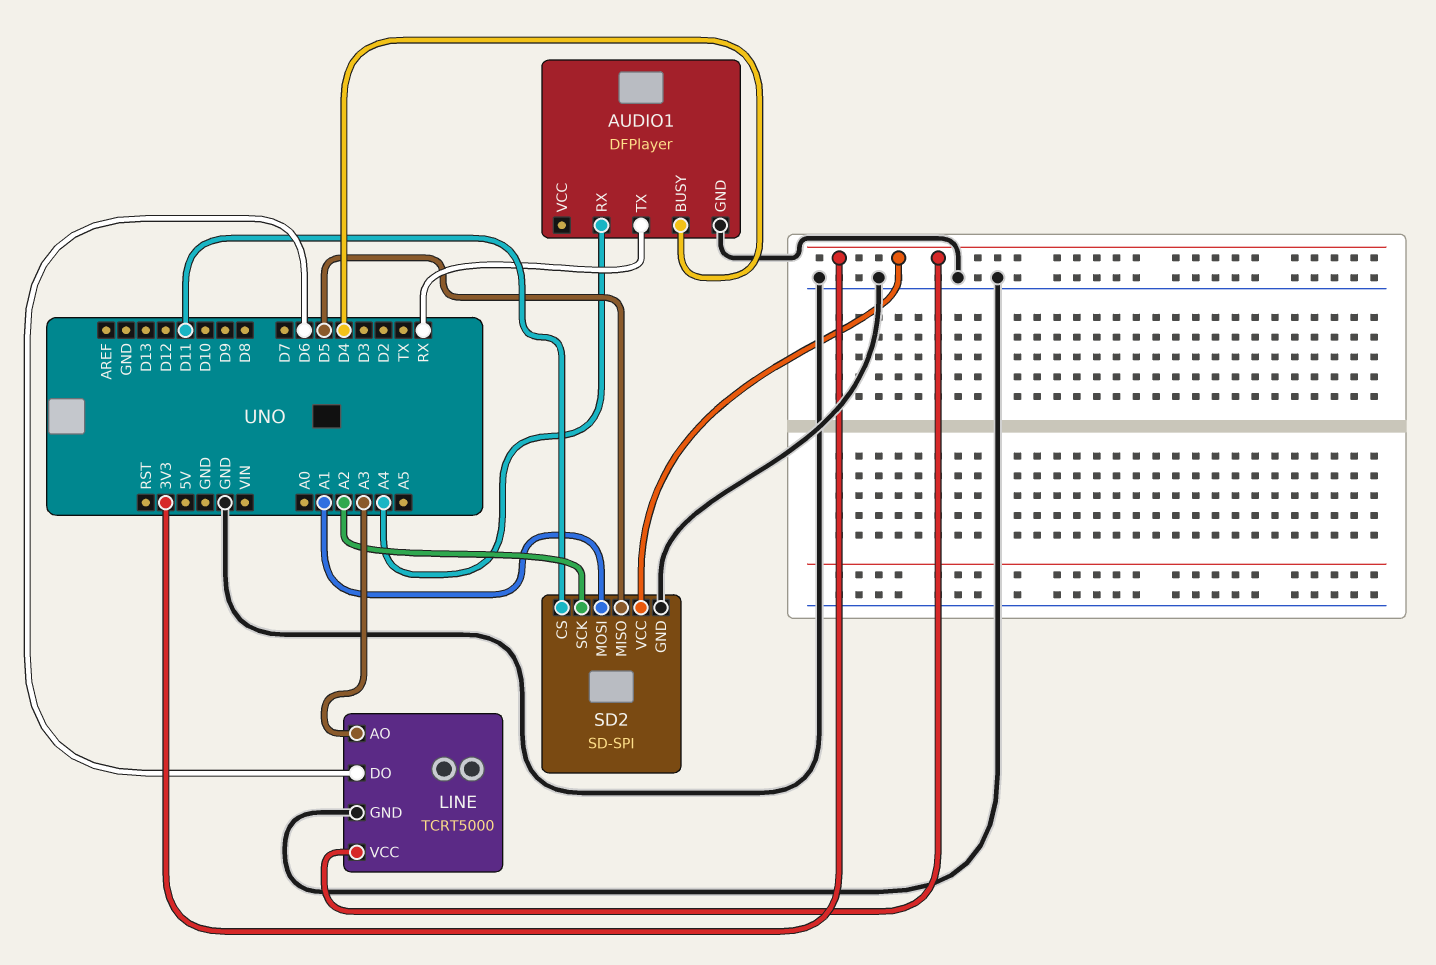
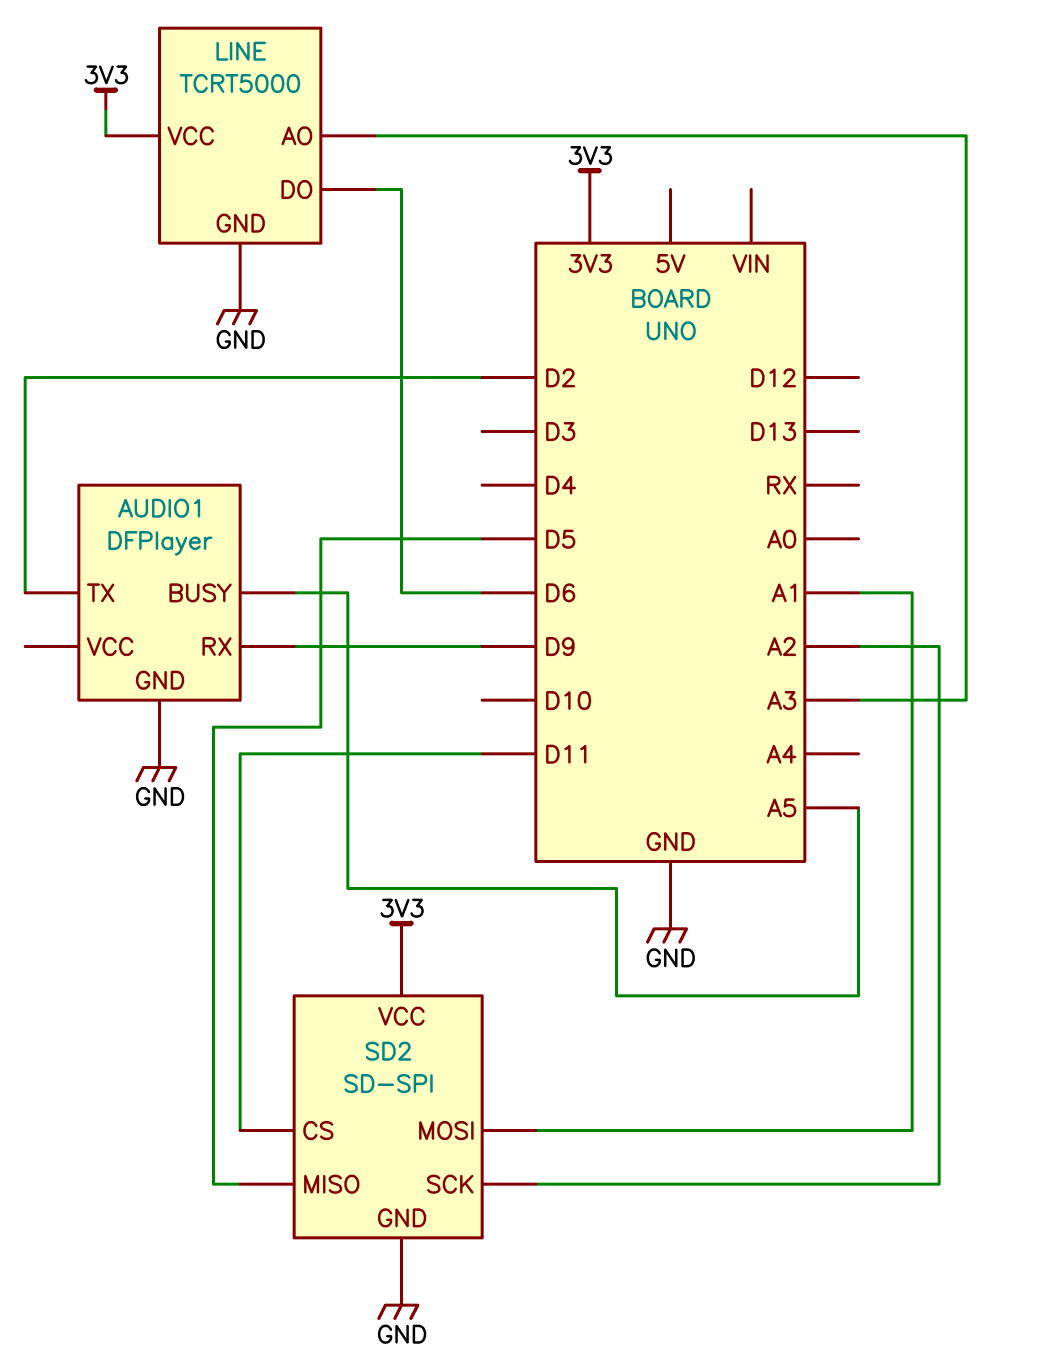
AUDIO1 pin BUSY: D4 -> A5
AUDIO1 pin RX: A4 -> D9
AUDIO1 pin TX: RX -> D2

